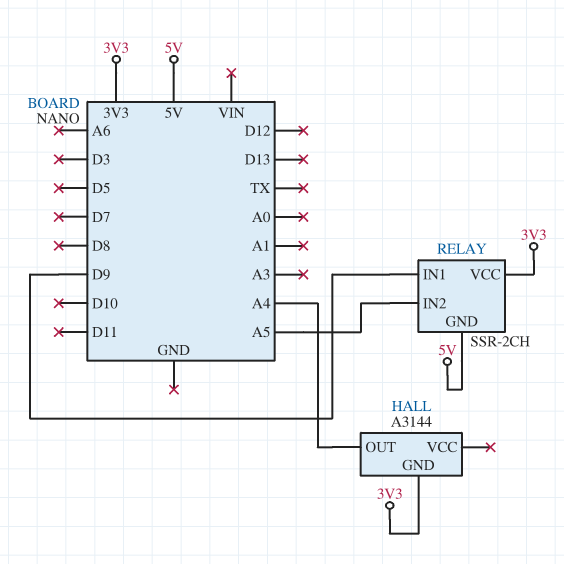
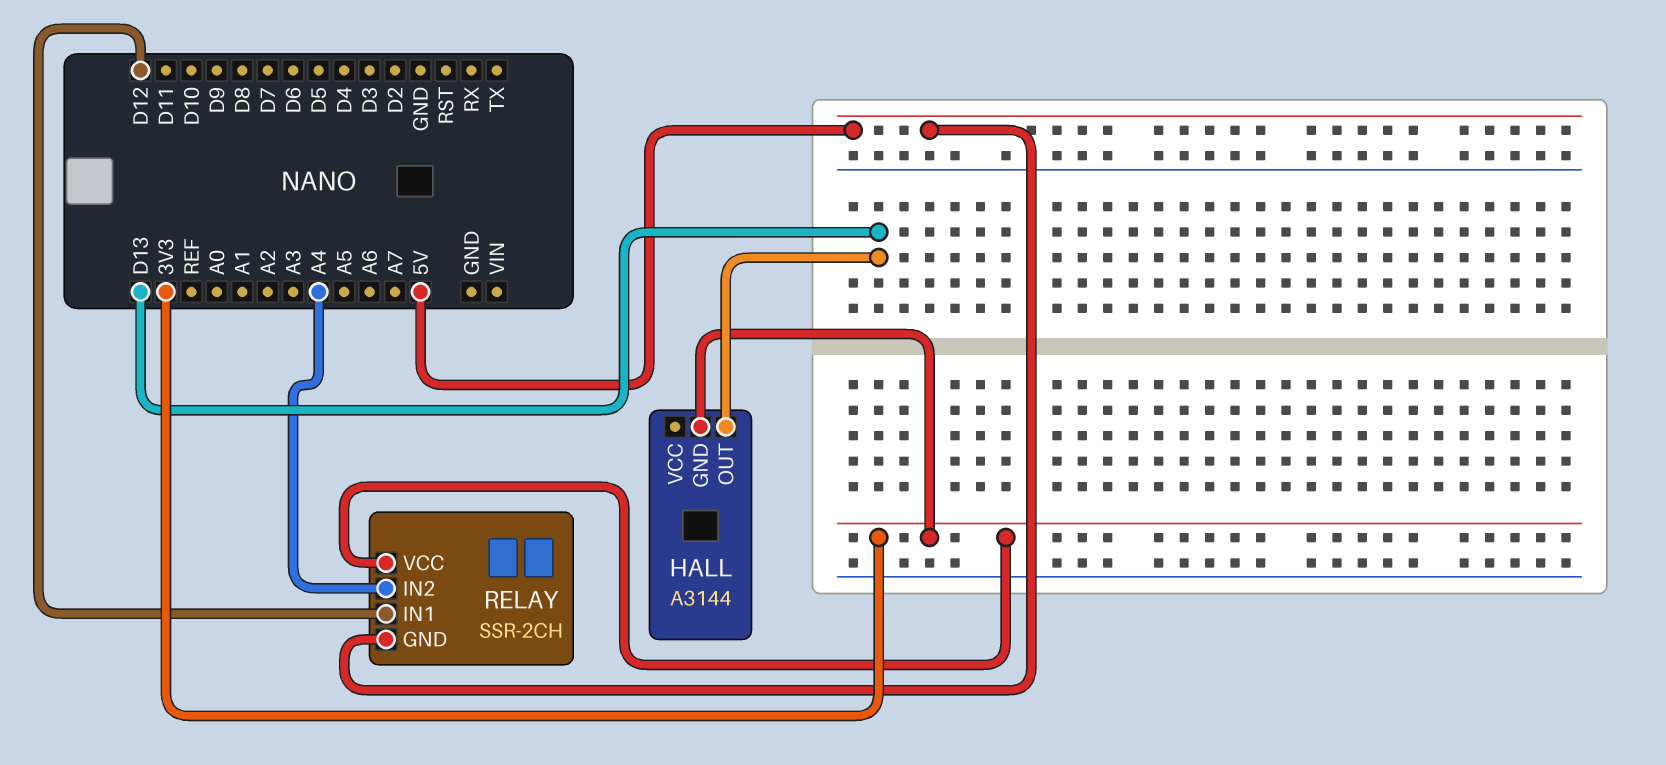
HALL pin OUT: A4 -> D13
RELAY pin IN1: D9 -> D12
RELAY pin IN2: A5 -> A4

